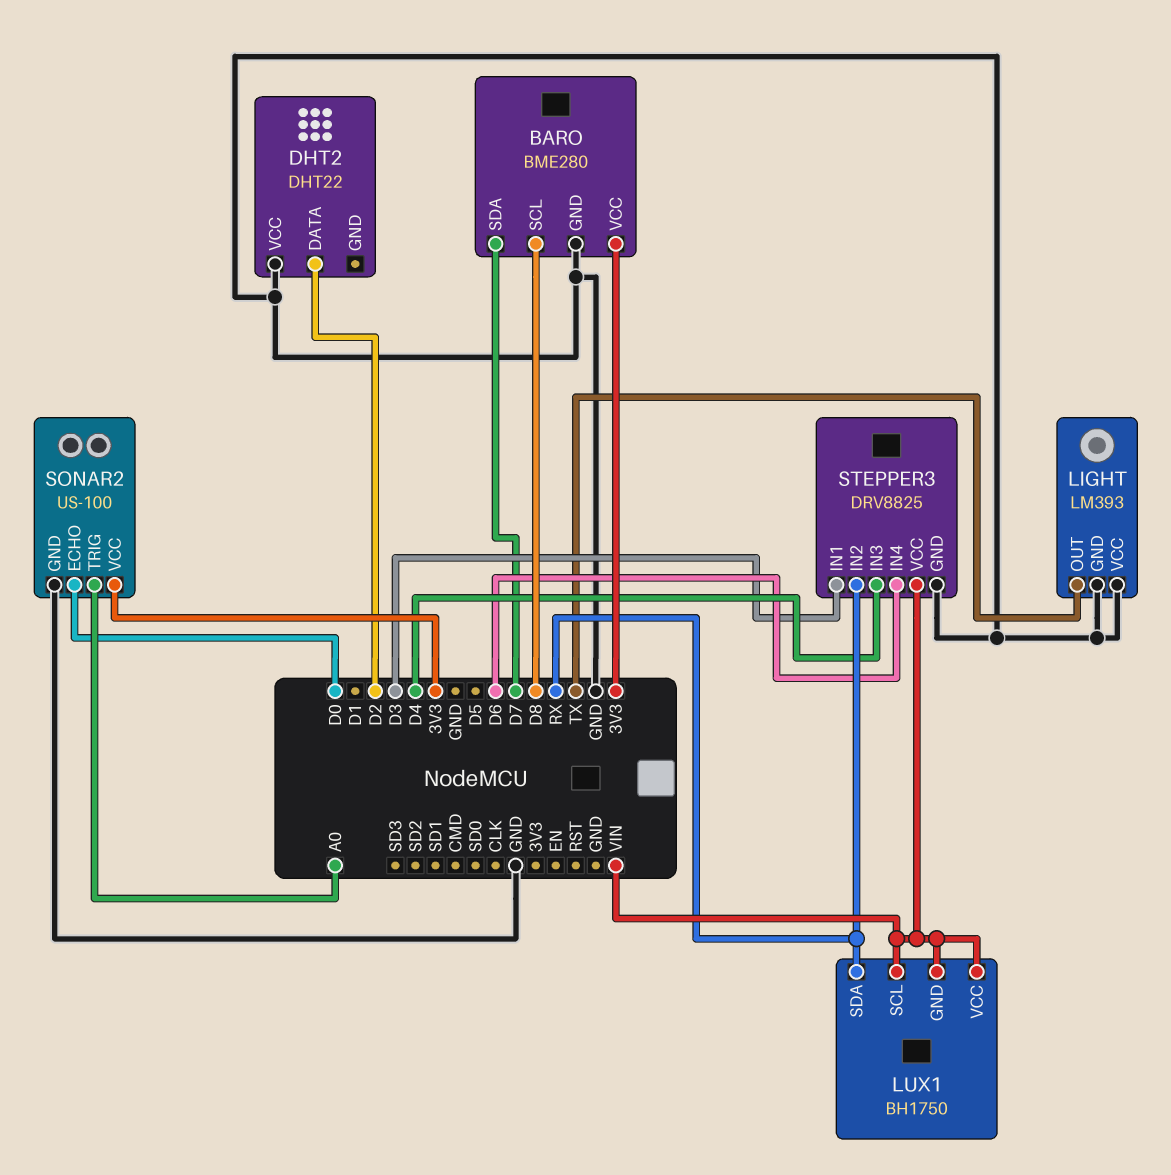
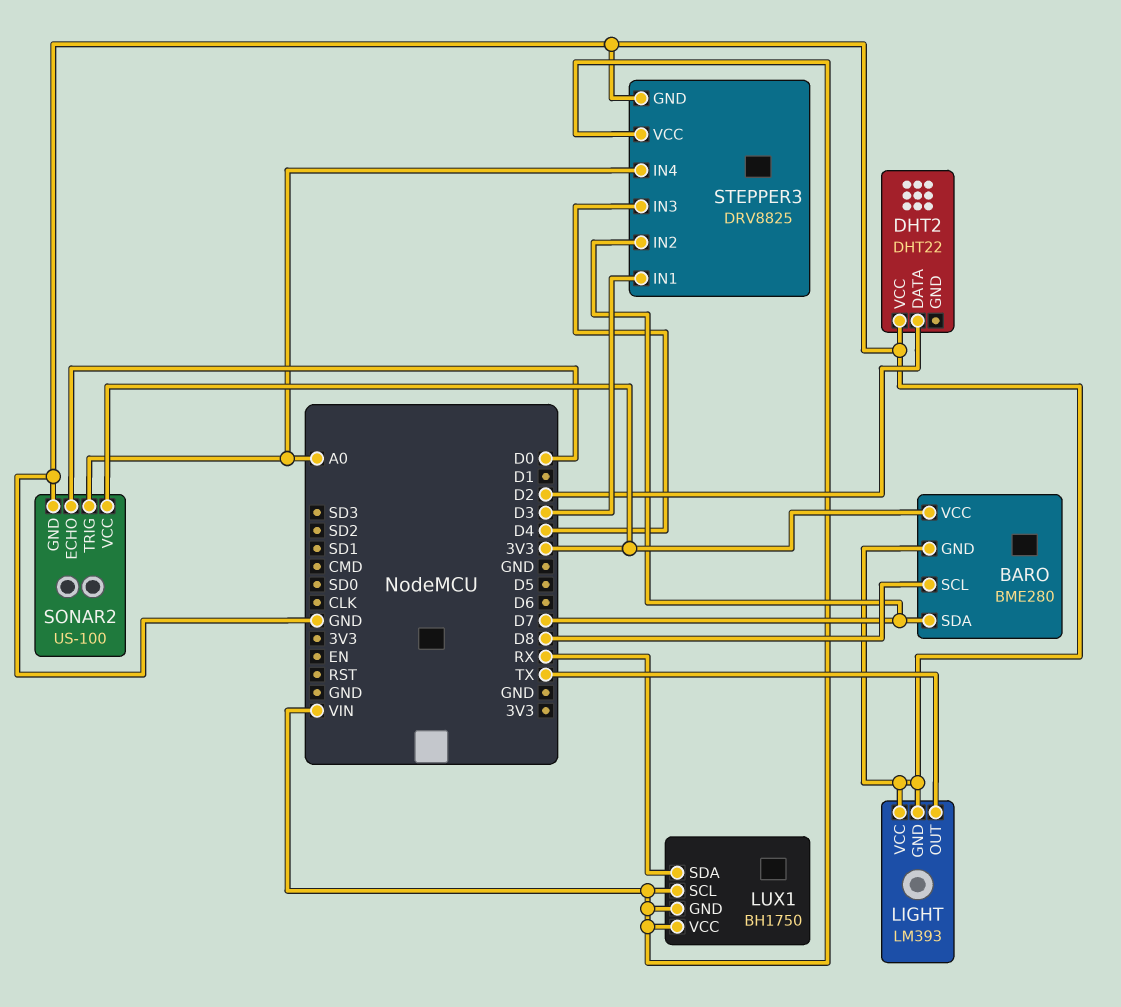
STEPPER3 pin IN2: RX -> D7
STEPPER3 pin IN4: D6 -> A0

